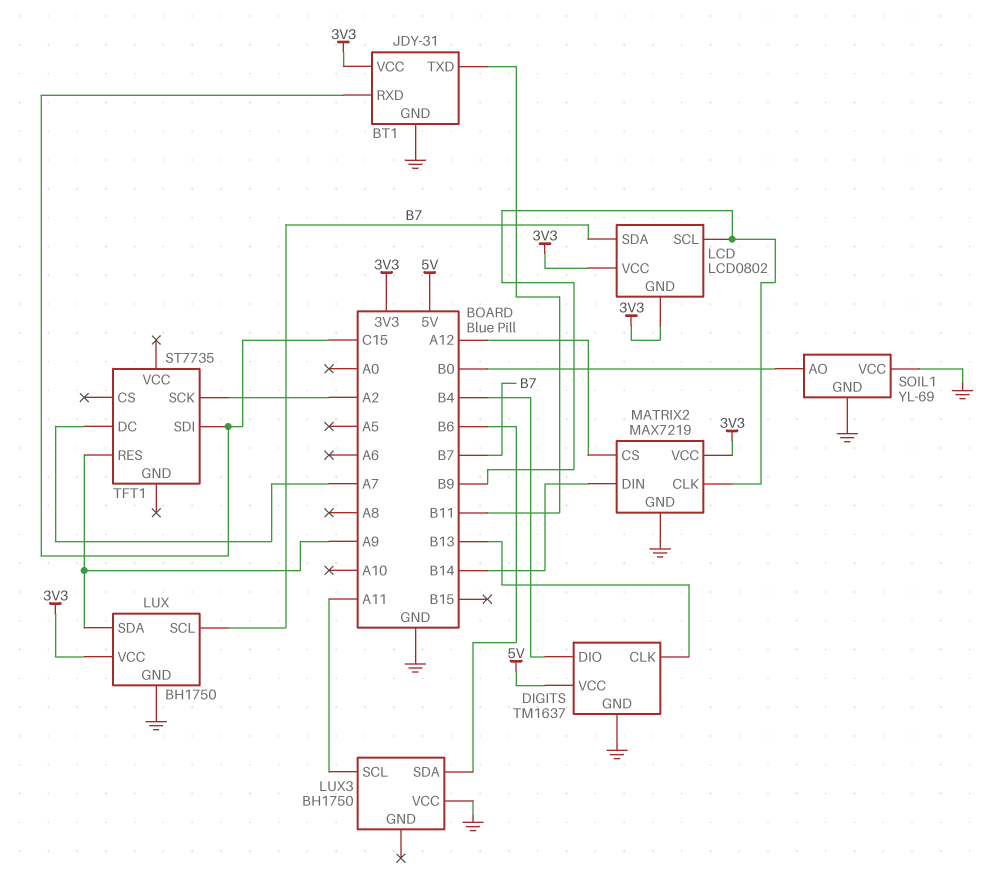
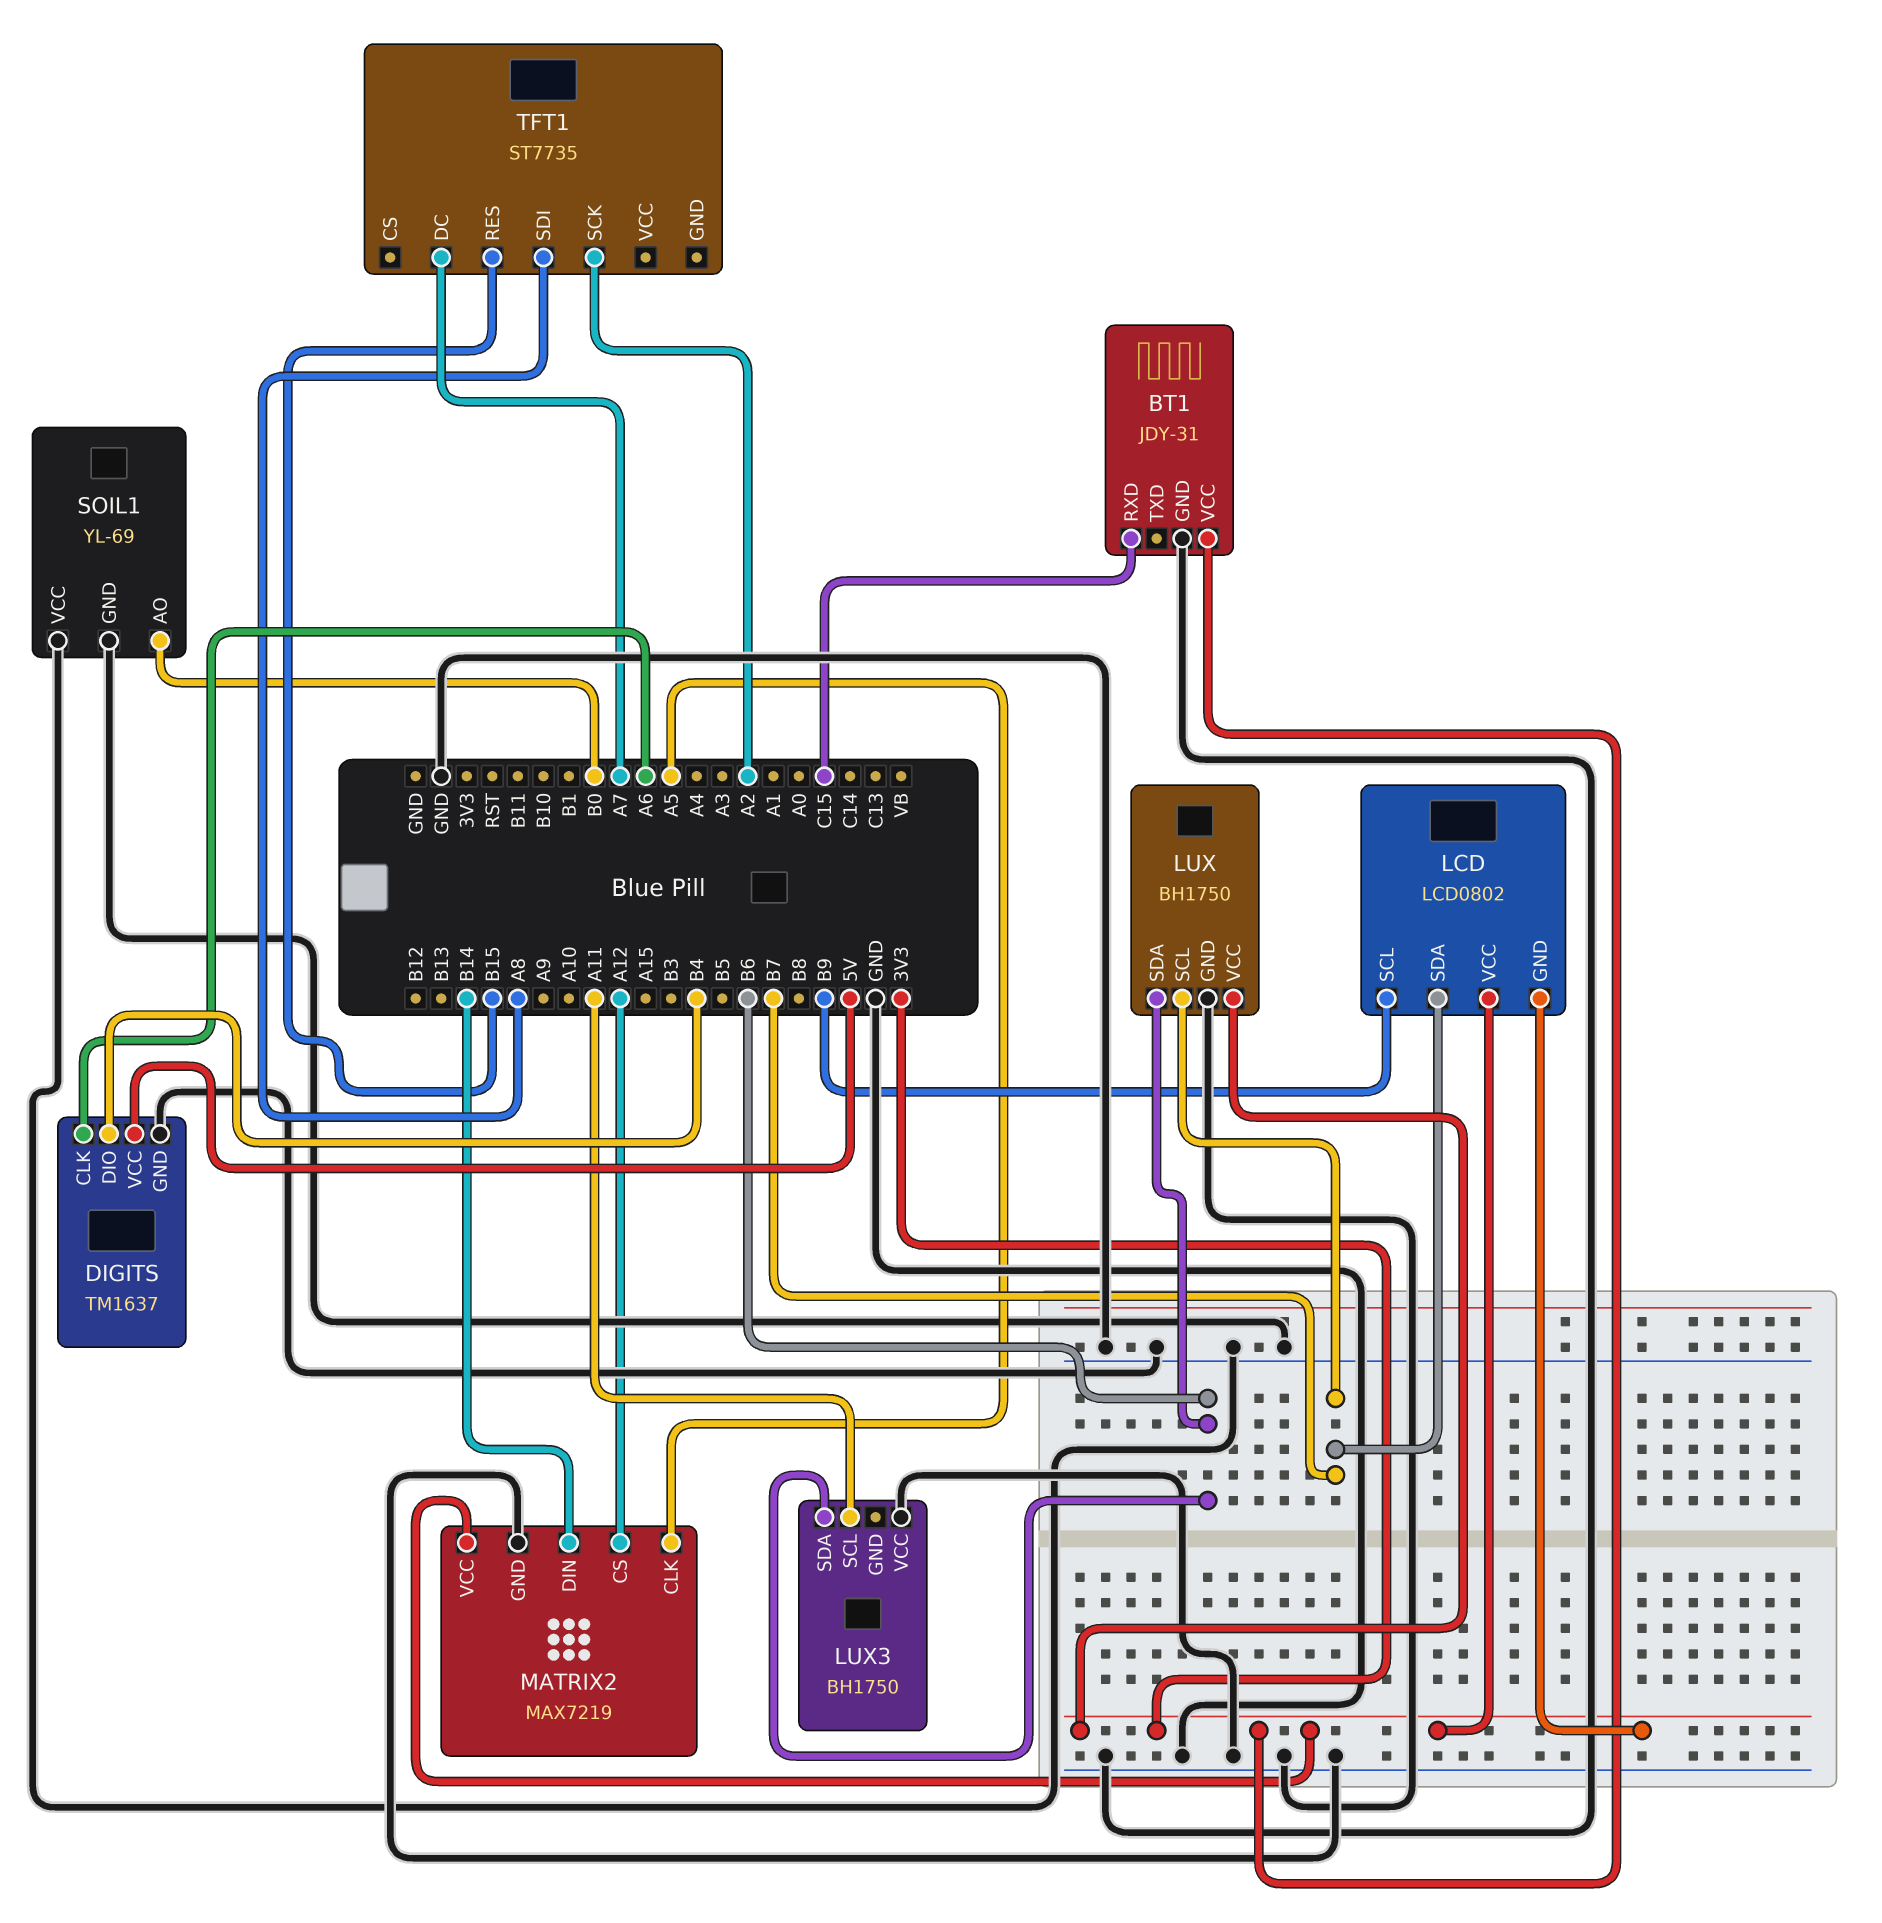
BT1 pin TXD: B11 -> none
DIGITS pin CLK: B13 -> A6
LUX pin SDA: A9 -> B6
MATRIX2 pin CLK: B9 -> A5
TFT1 pin RES: A9 -> B15
TFT1 pin SDI: C15 -> A8

